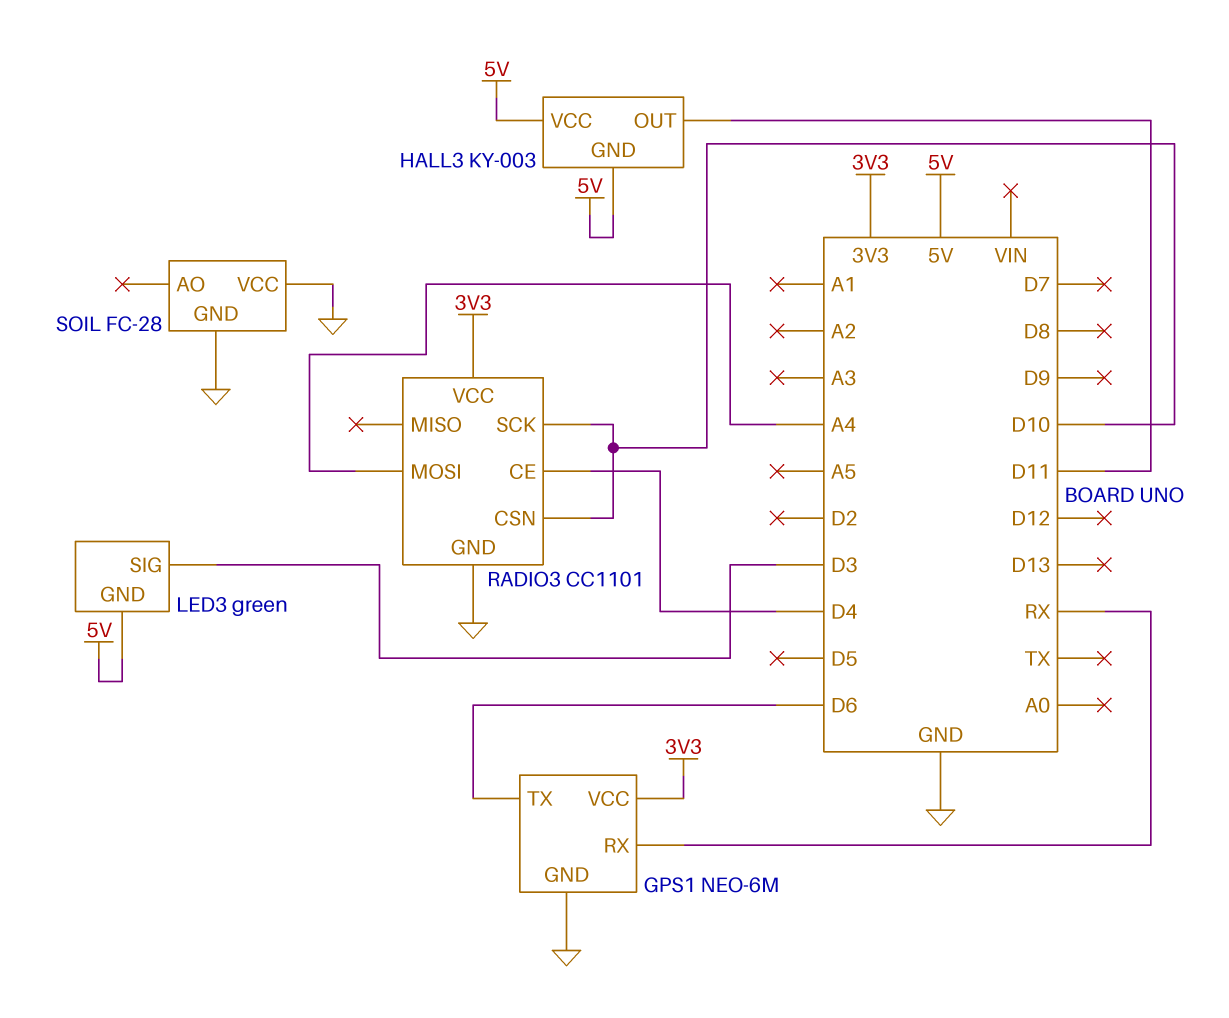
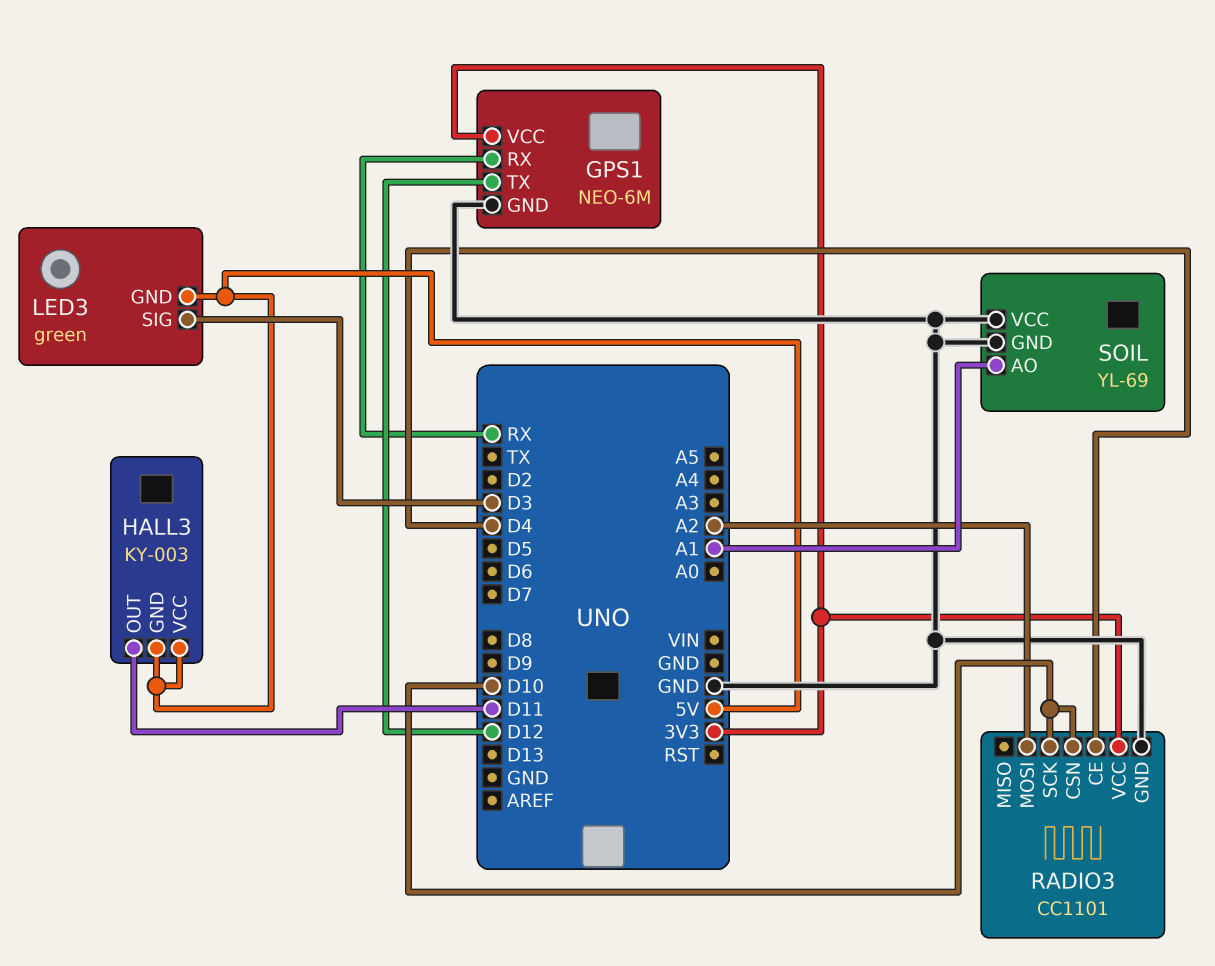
GPS1 pin TX: D6 -> D12
RADIO3 pin MOSI: A4 -> A2
SOIL: FC-28 -> YL-69
SOIL pin AO: none -> A1

